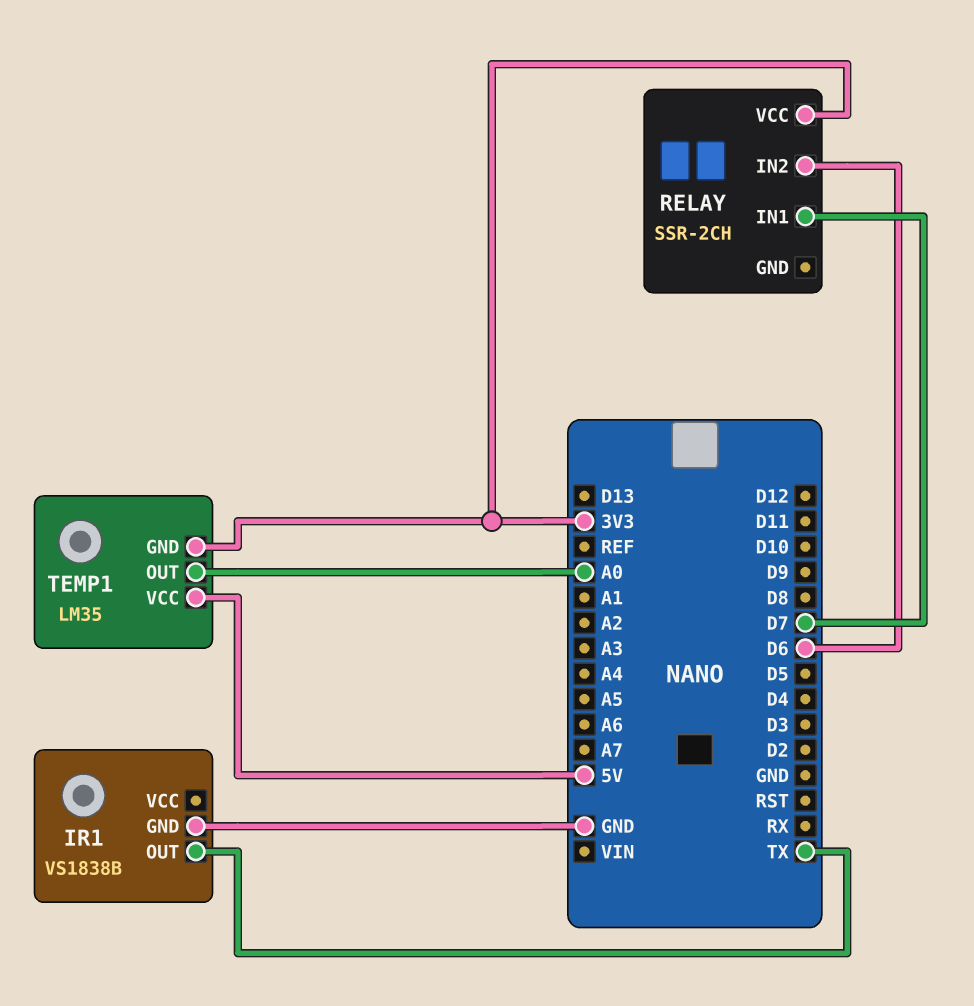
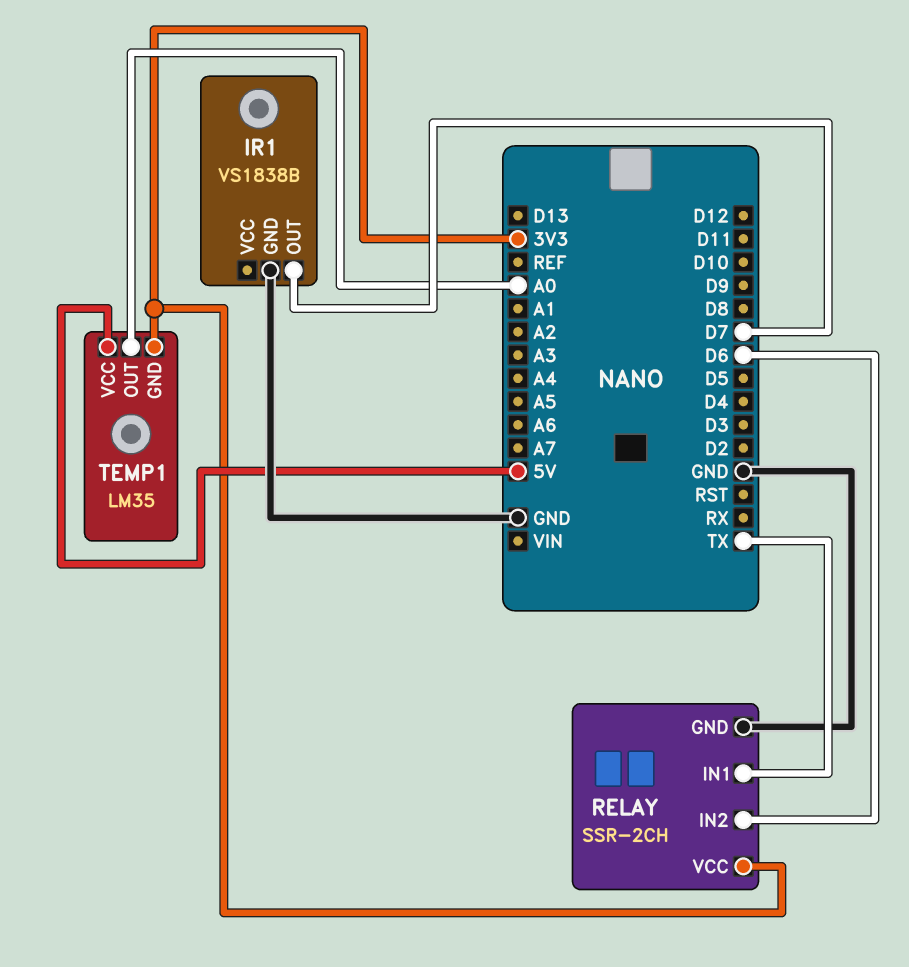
IR1 pin OUT: TX -> D7
RELAY pin GND: none -> GND
RELAY pin IN1: D7 -> TX

